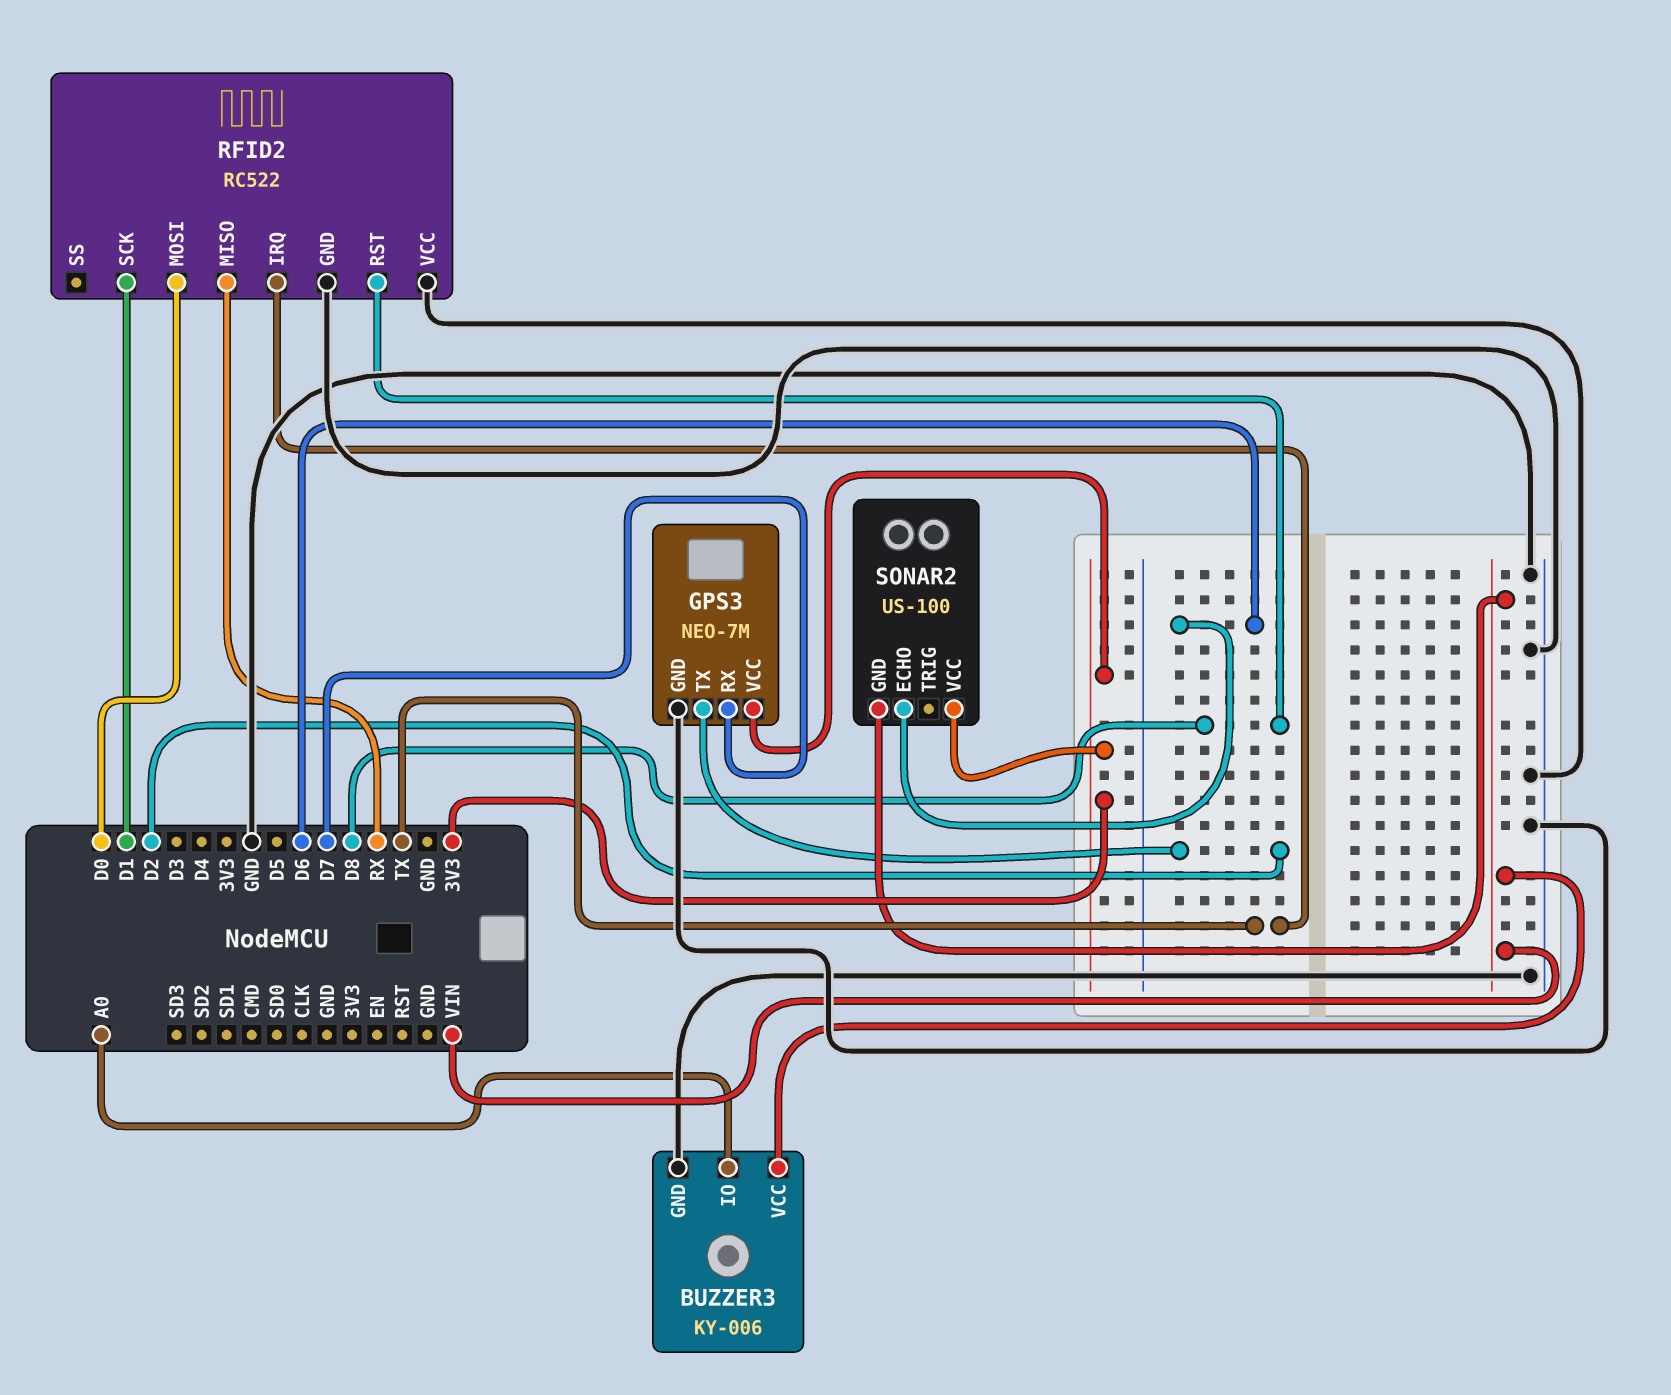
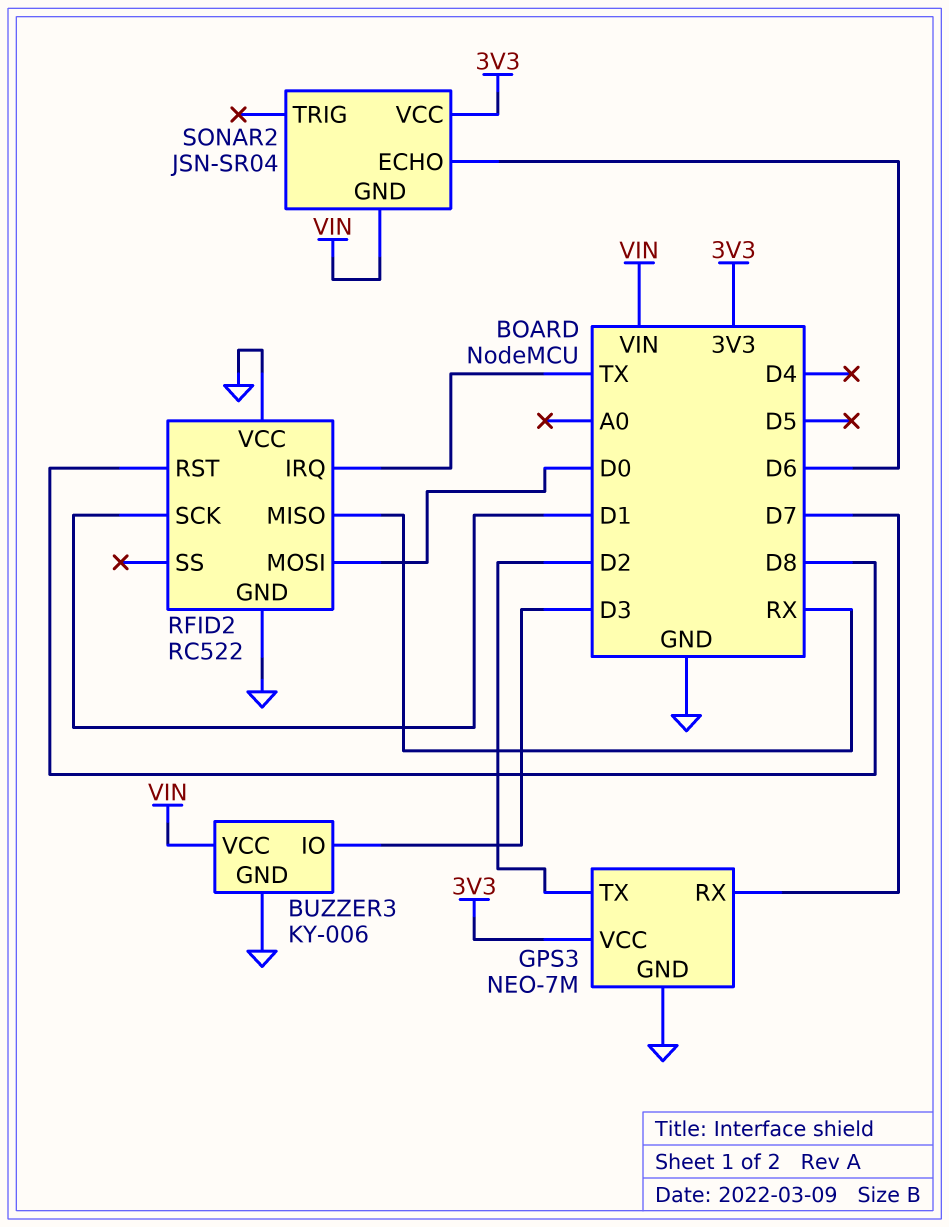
BUZZER3 pin IO: A0 -> D3
SONAR2: US-100 -> JSN-SR04

